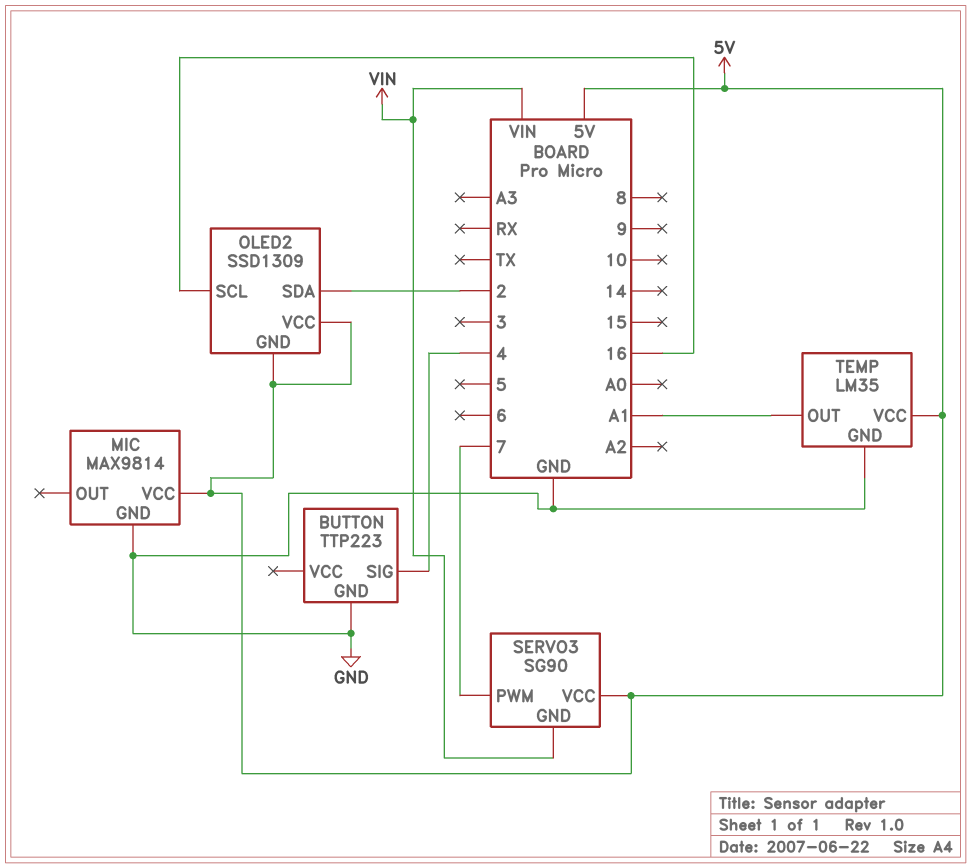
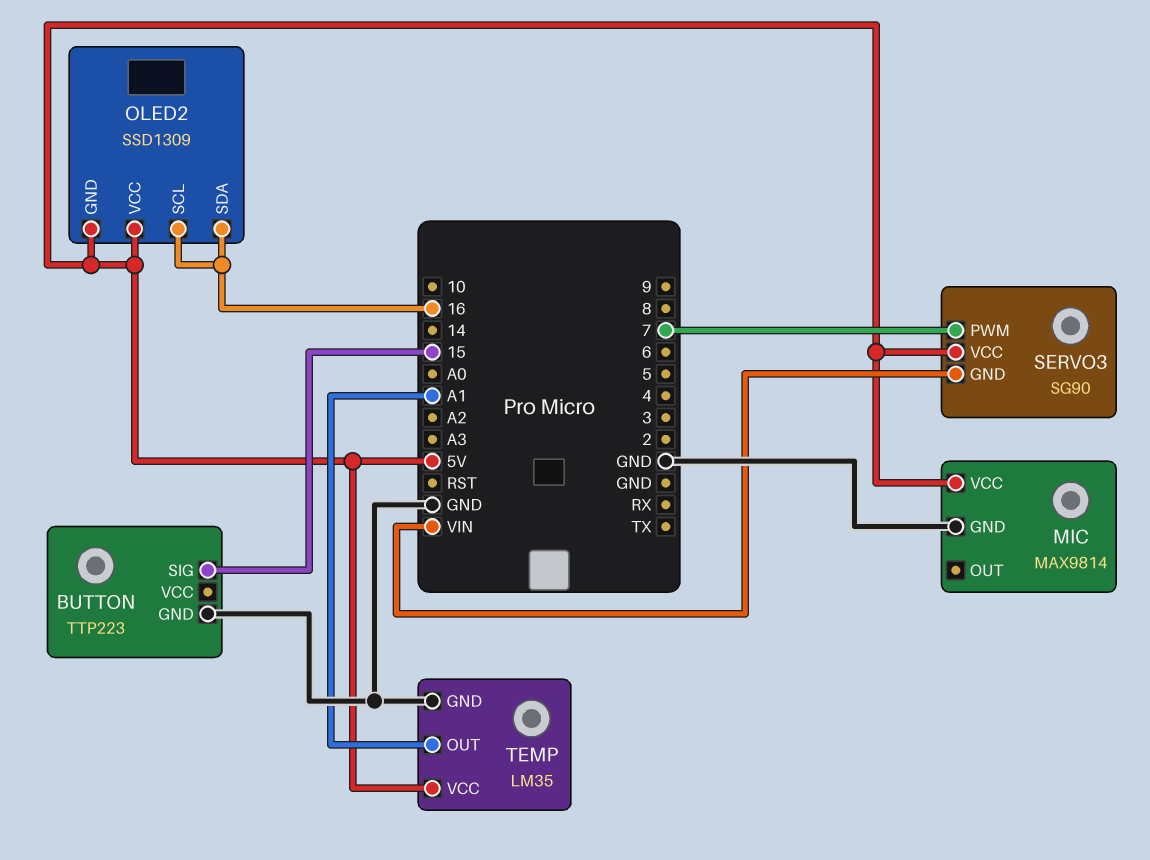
BUTTON pin SIG: 4 -> 15
OLED2 pin SDA: 2 -> 16

